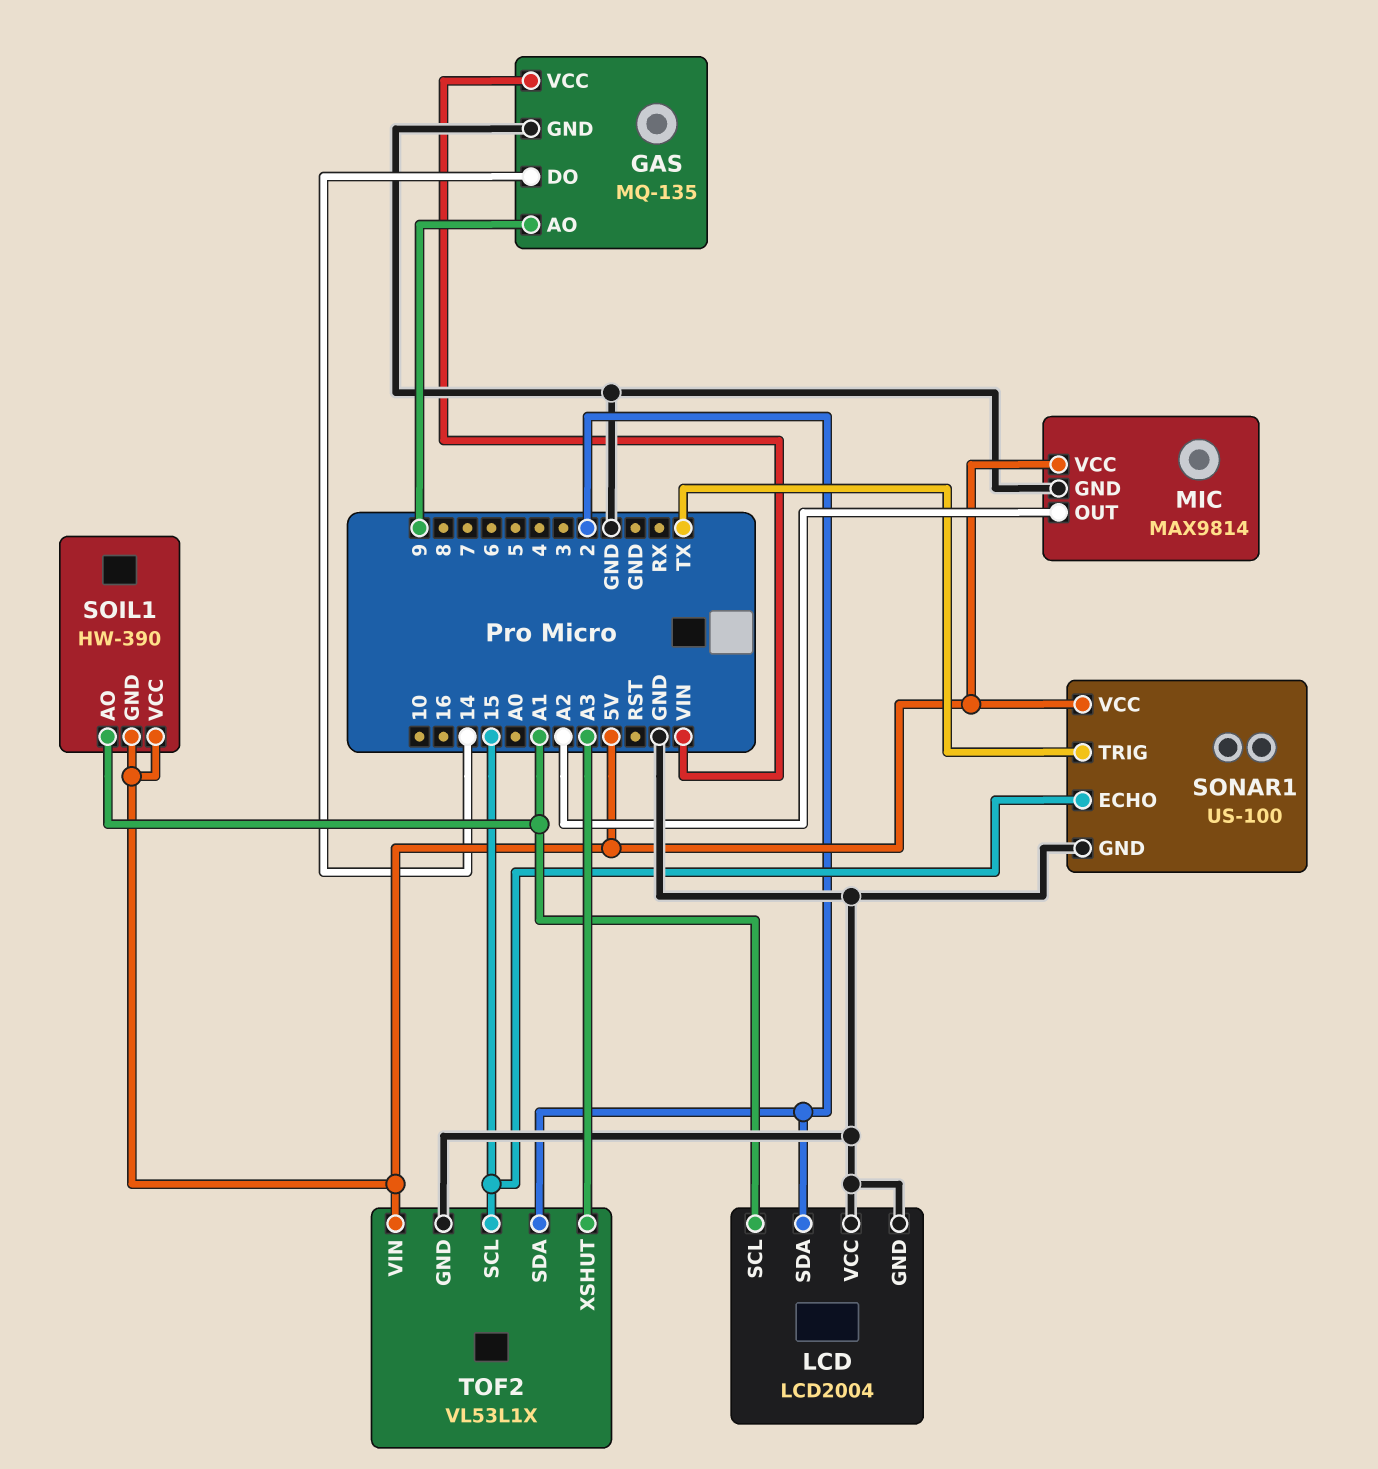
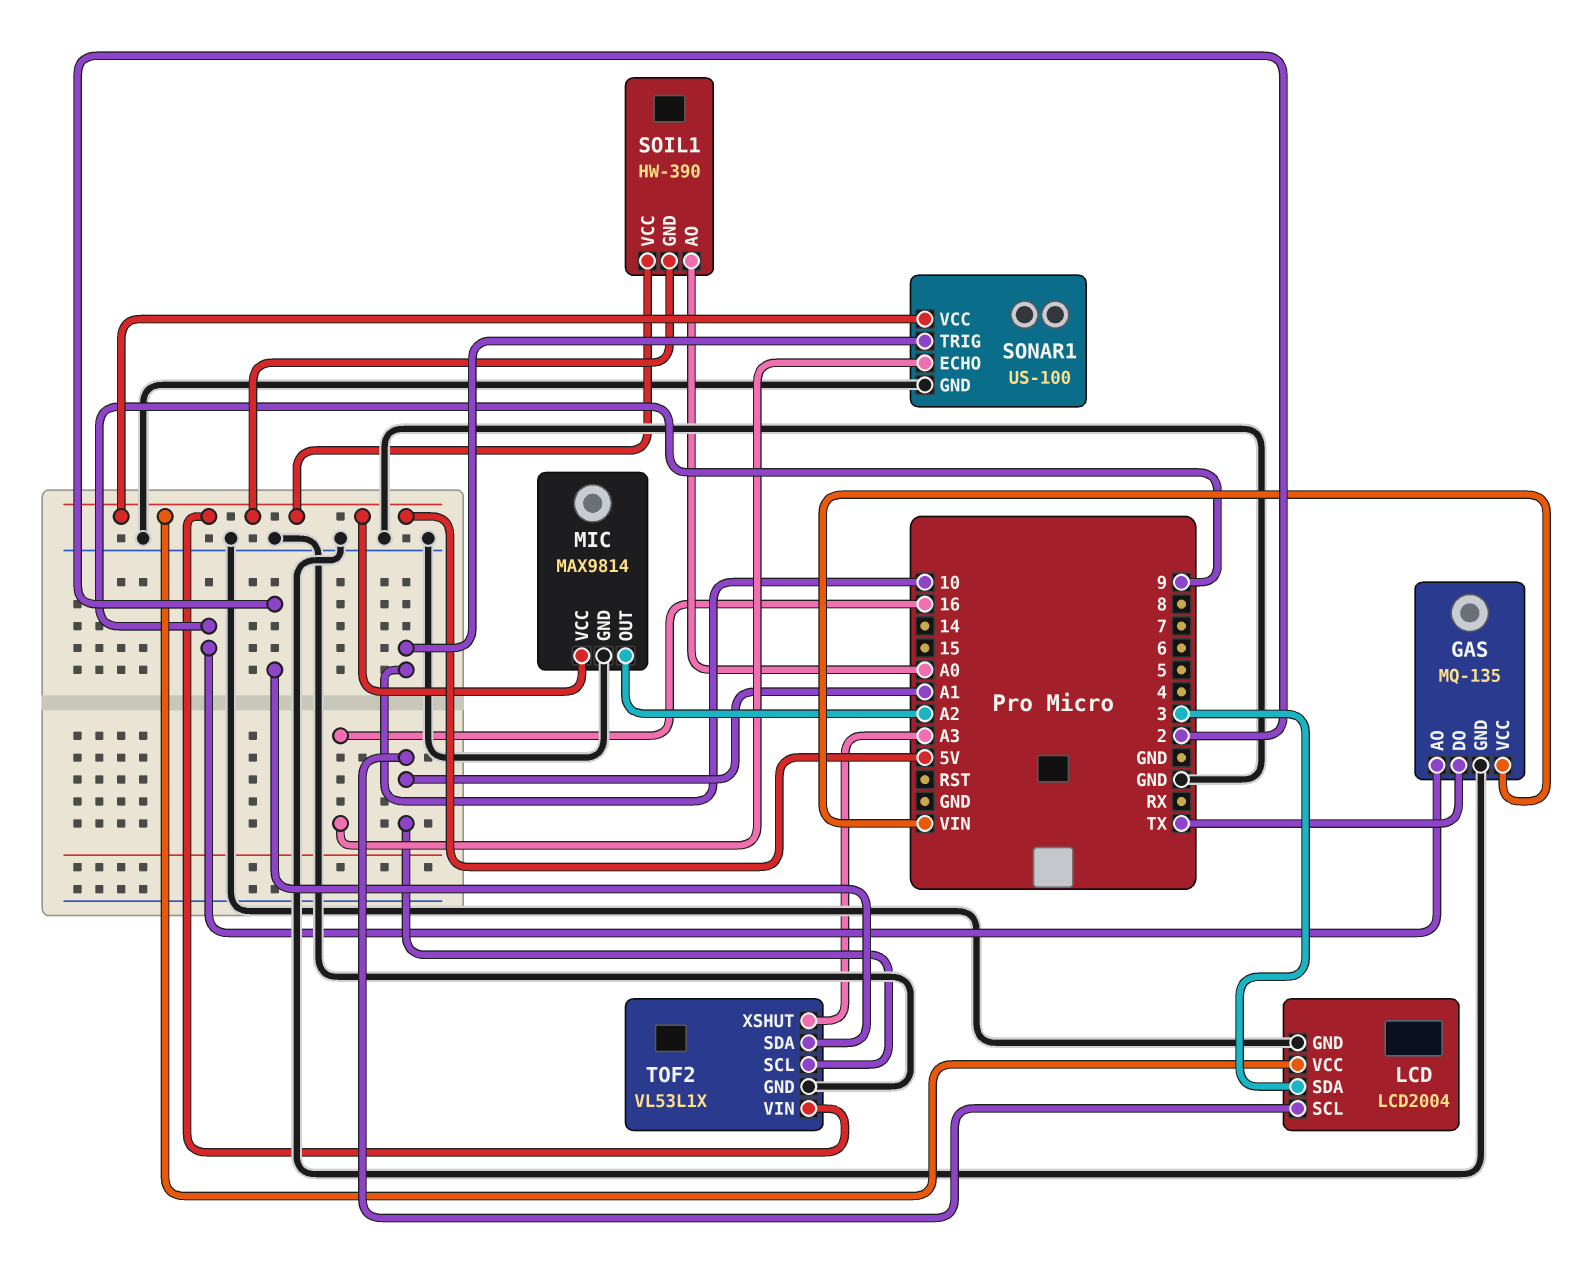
GAS pin DO: 14 -> TX
LCD pin SDA: 2 -> 3
LCD pin VCC: GND -> 5V
SOIL1 pin AO: A1 -> A0
SONAR1 pin ECHO: 15 -> 16
SONAR1 pin TRIG: TX -> 10
TOF2 pin SCL: 15 -> A1

